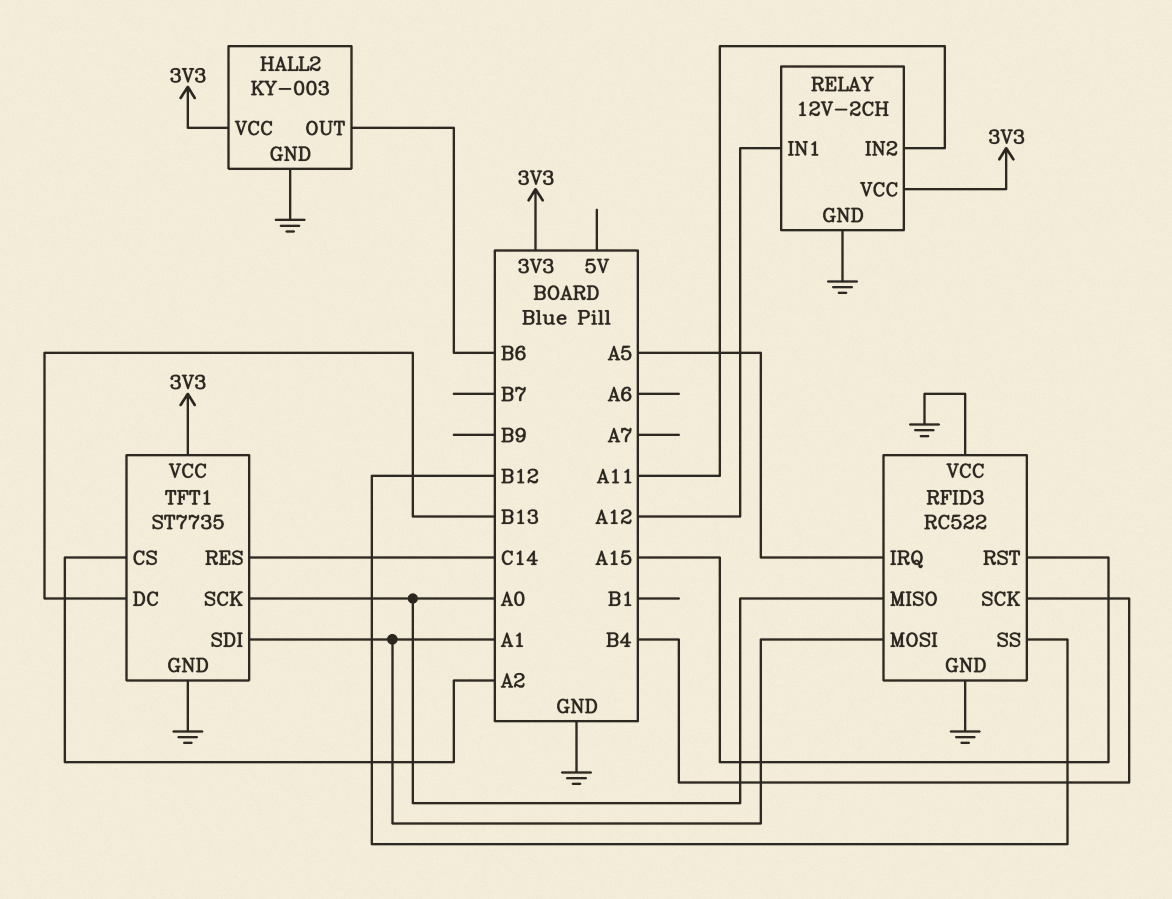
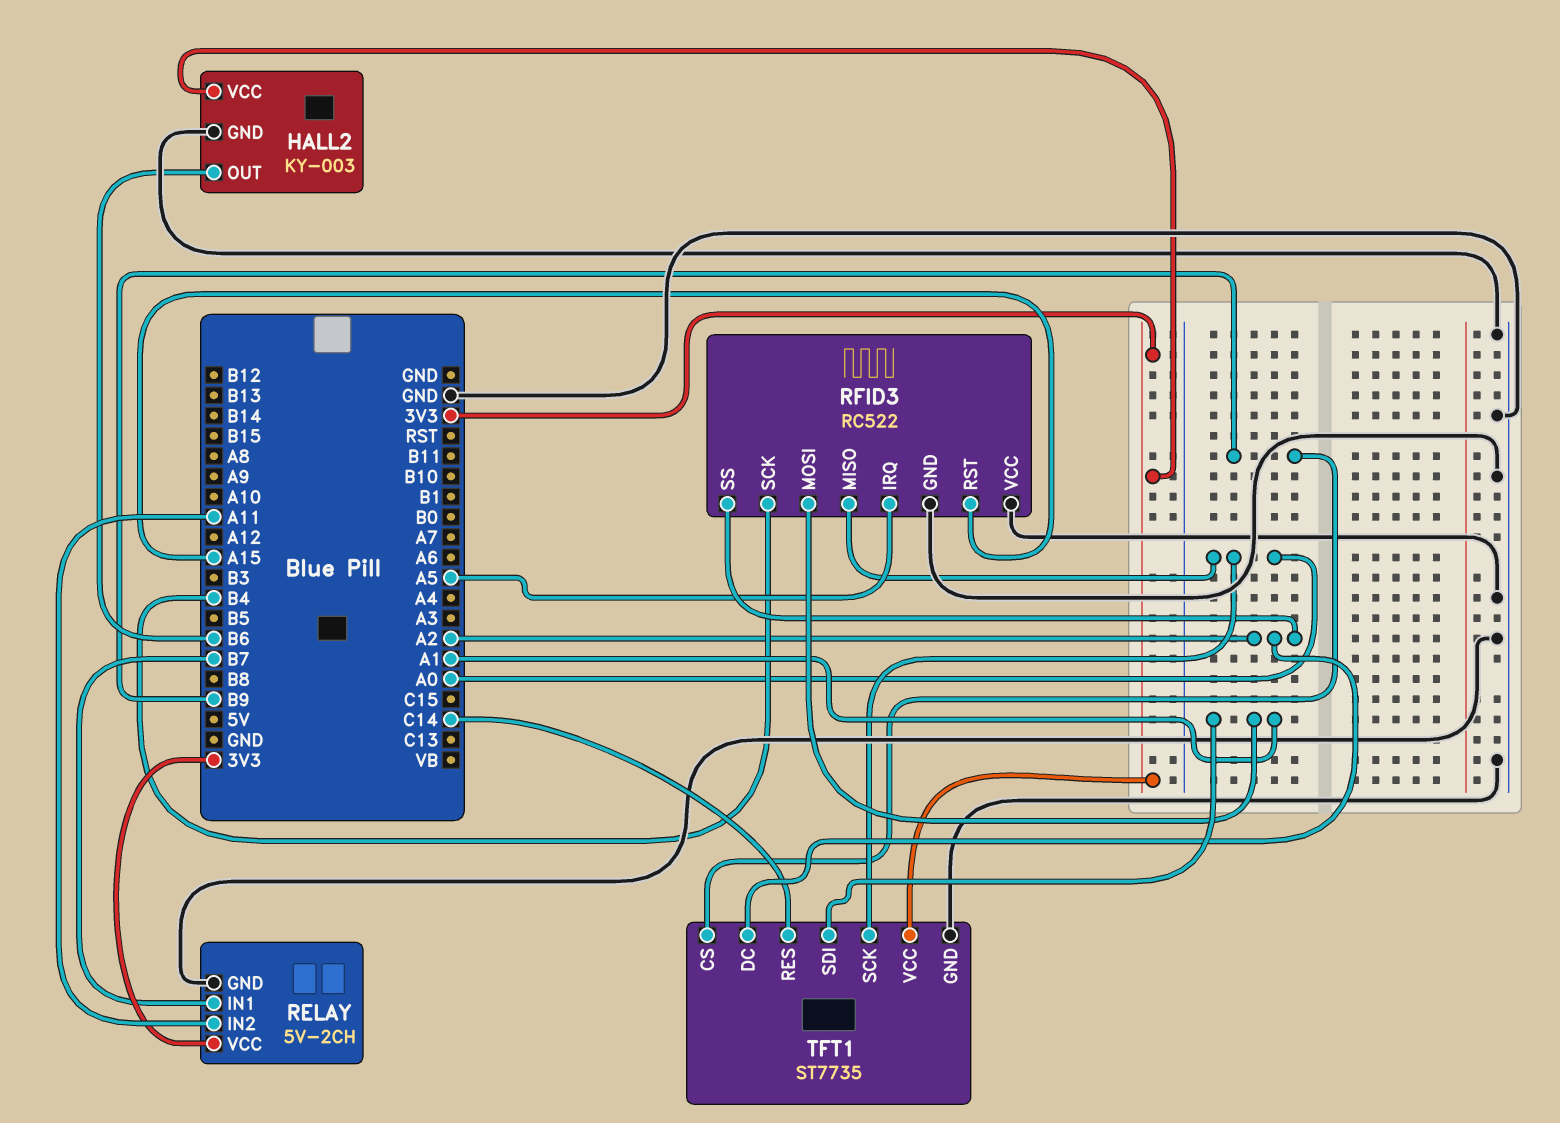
RELAY: 12V-2CH -> 5V-2CH
RELAY pin IN1: A12 -> B7
RFID3 pin SS: B12 -> A2
TFT1 pin CS: A2 -> B9
TFT1 pin DC: B13 -> A2

